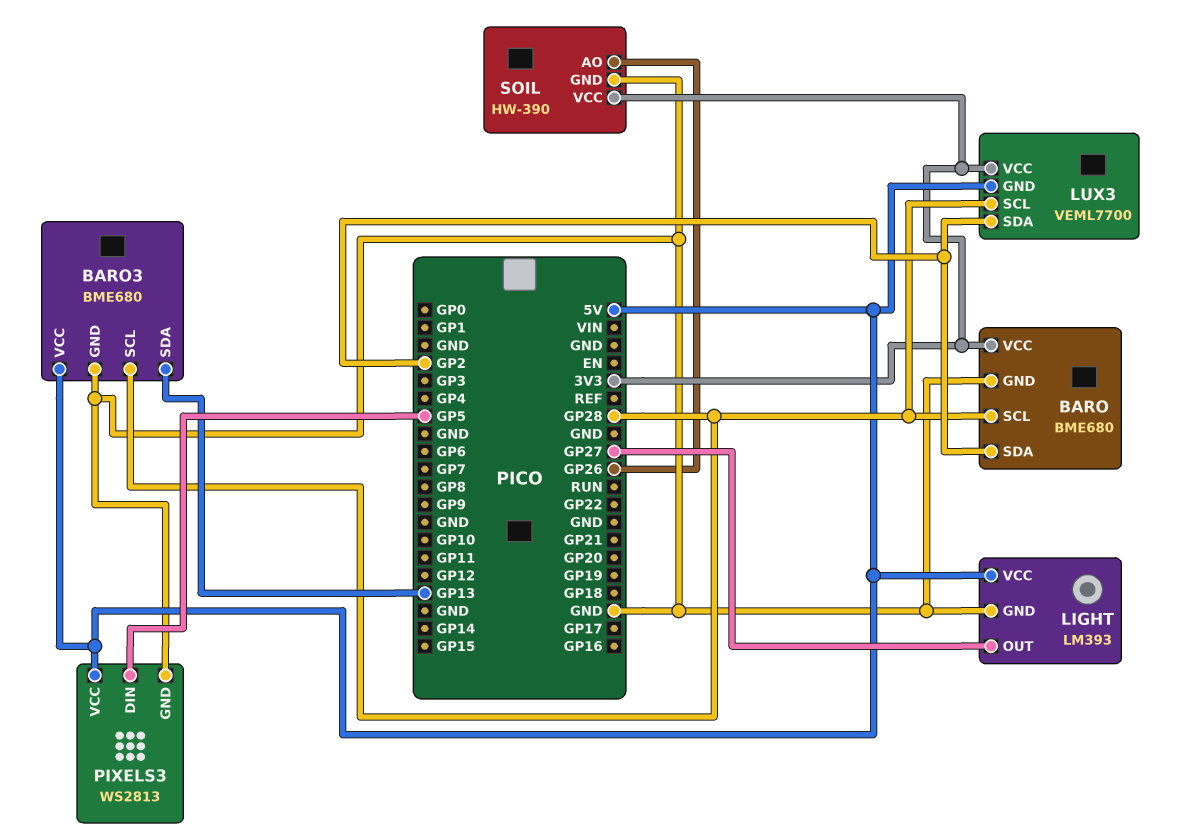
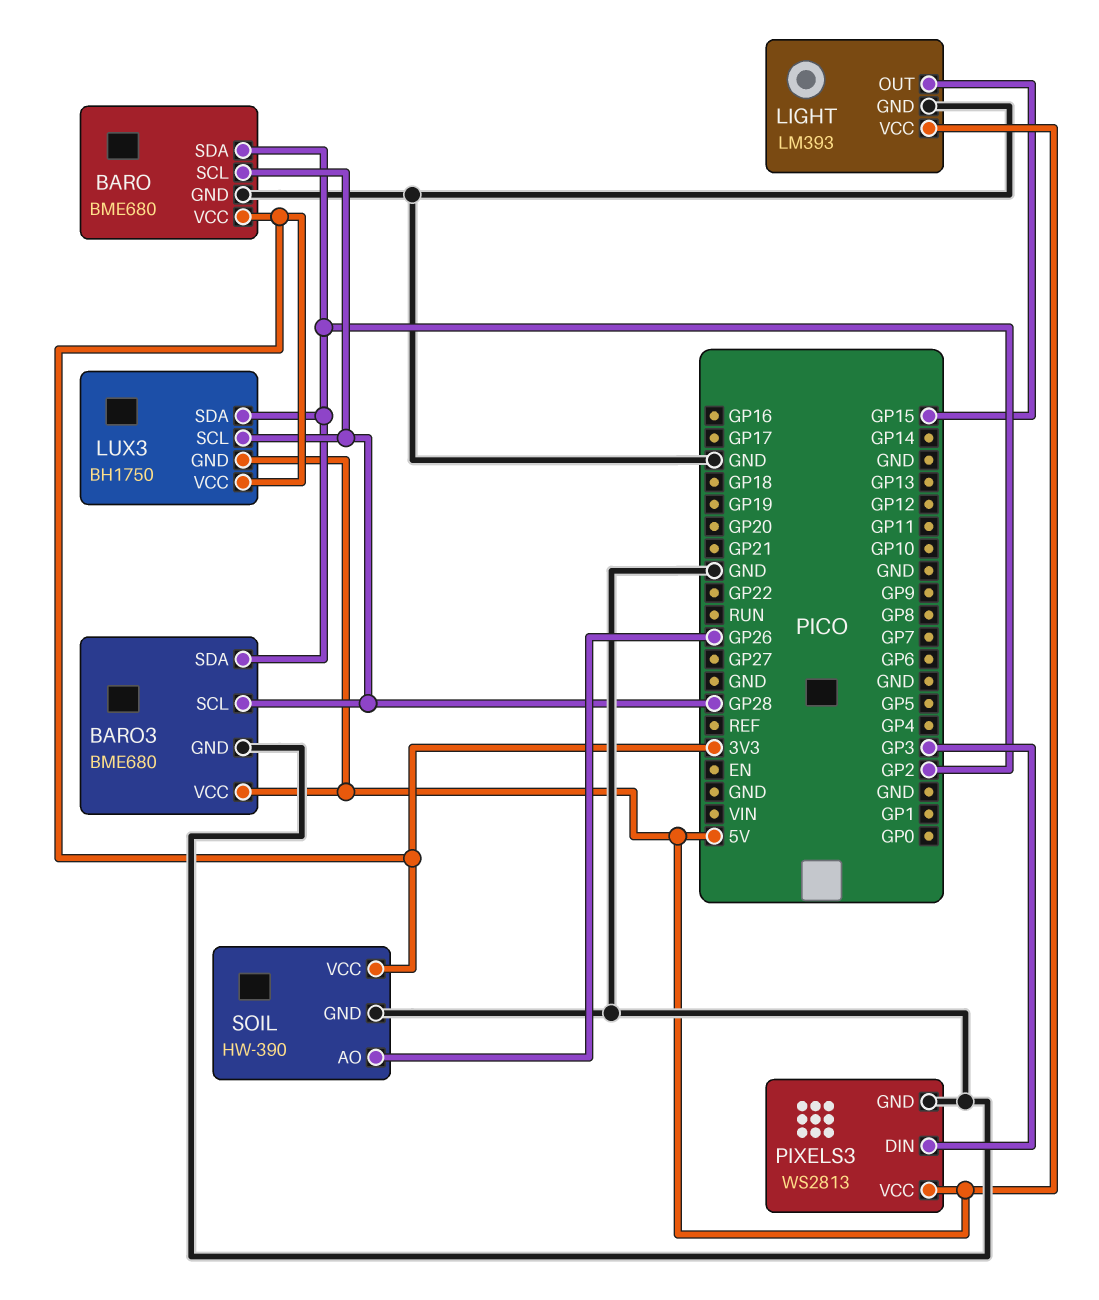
BARO3 pin SDA: GP13 -> GP2
LIGHT pin OUT: GP27 -> GP15
LUX3: VEML7700 -> BH1750
PIXELS3 pin DIN: GP5 -> GP3

